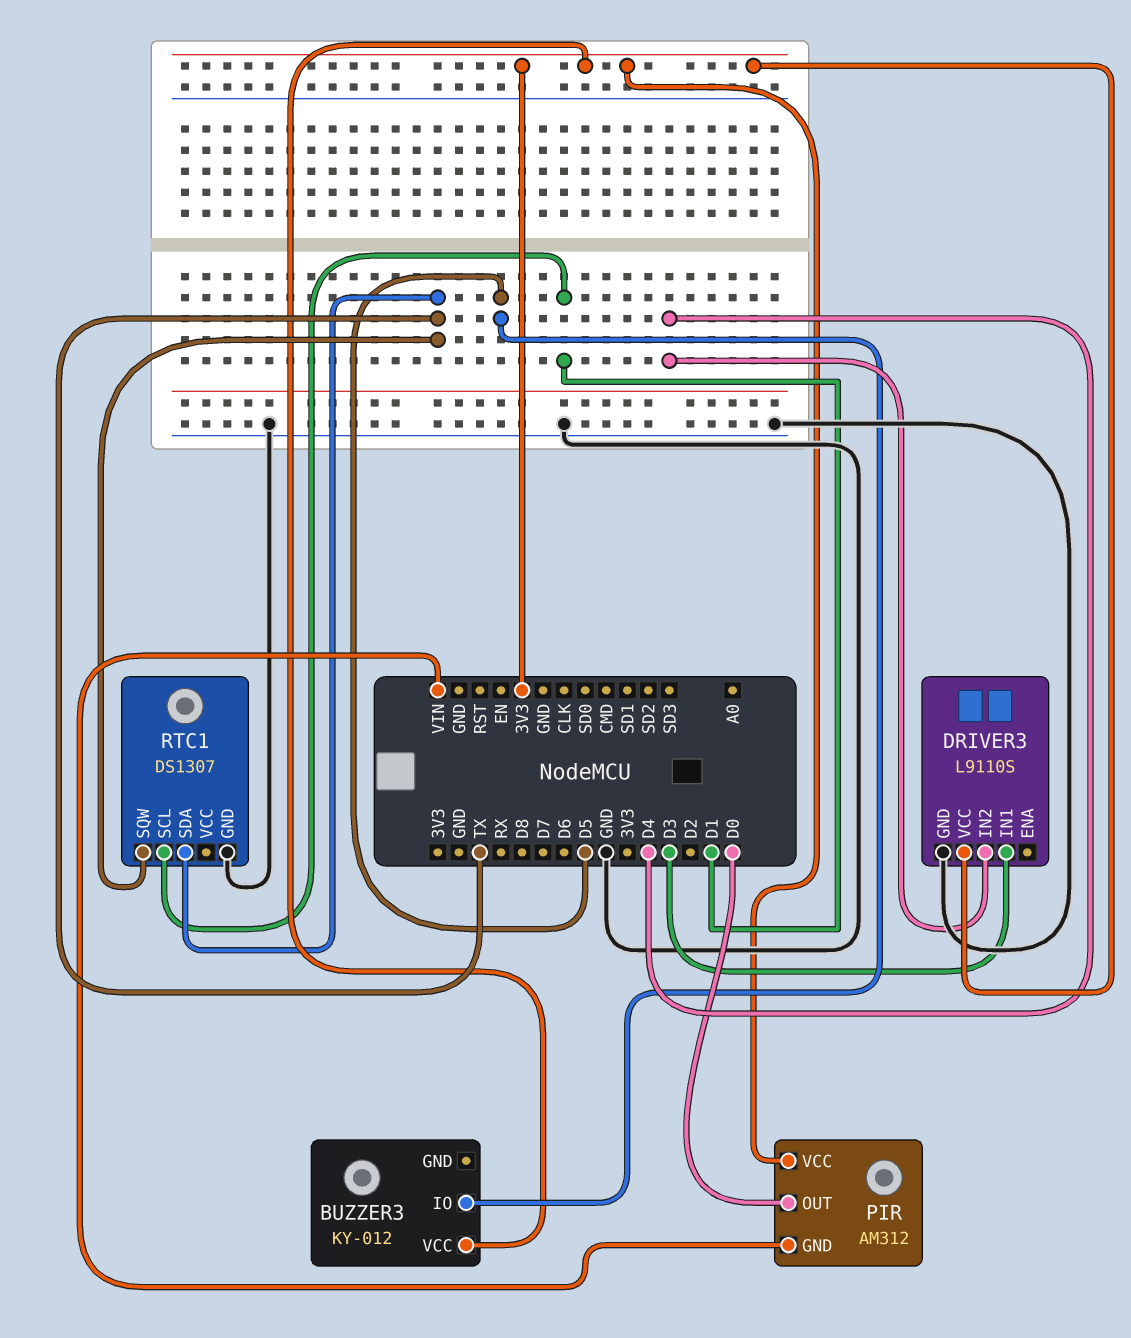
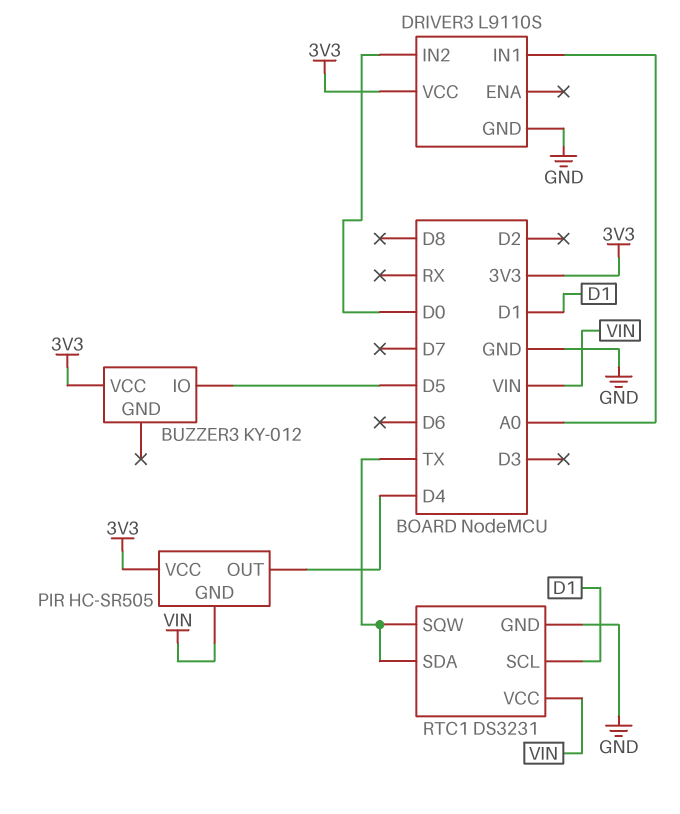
DRIVER3 pin IN1: D3 -> A0
DRIVER3 pin IN2: D4 -> D0
PIR: AM312 -> HC-SR505
PIR pin OUT: D0 -> D4
RTC1: DS1307 -> DS3231
RTC1 pin VCC: none -> VIN

